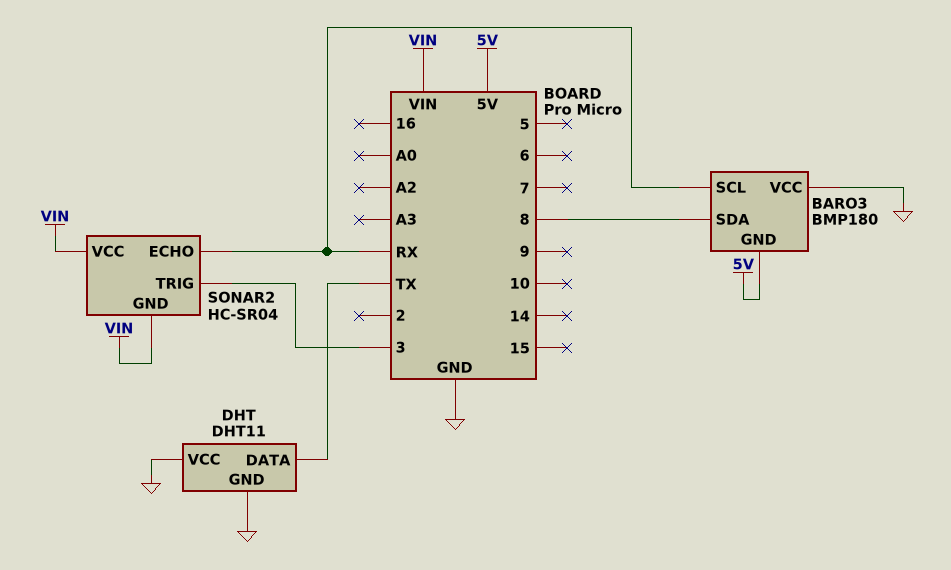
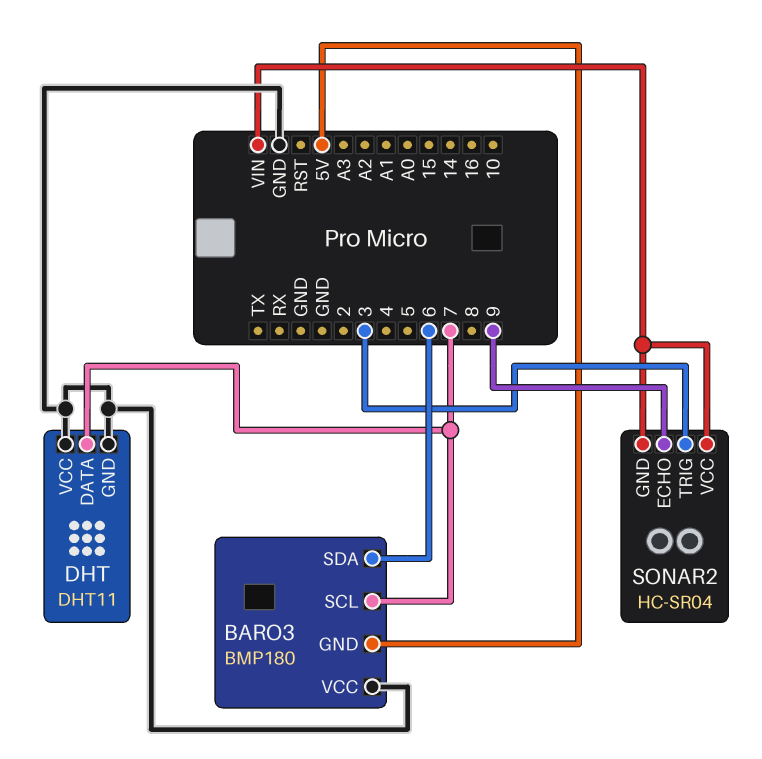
BARO3 pin SCL: RX -> 7
BARO3 pin SDA: 8 -> 6
DHT pin DATA: TX -> 7
SONAR2 pin ECHO: RX -> 9

